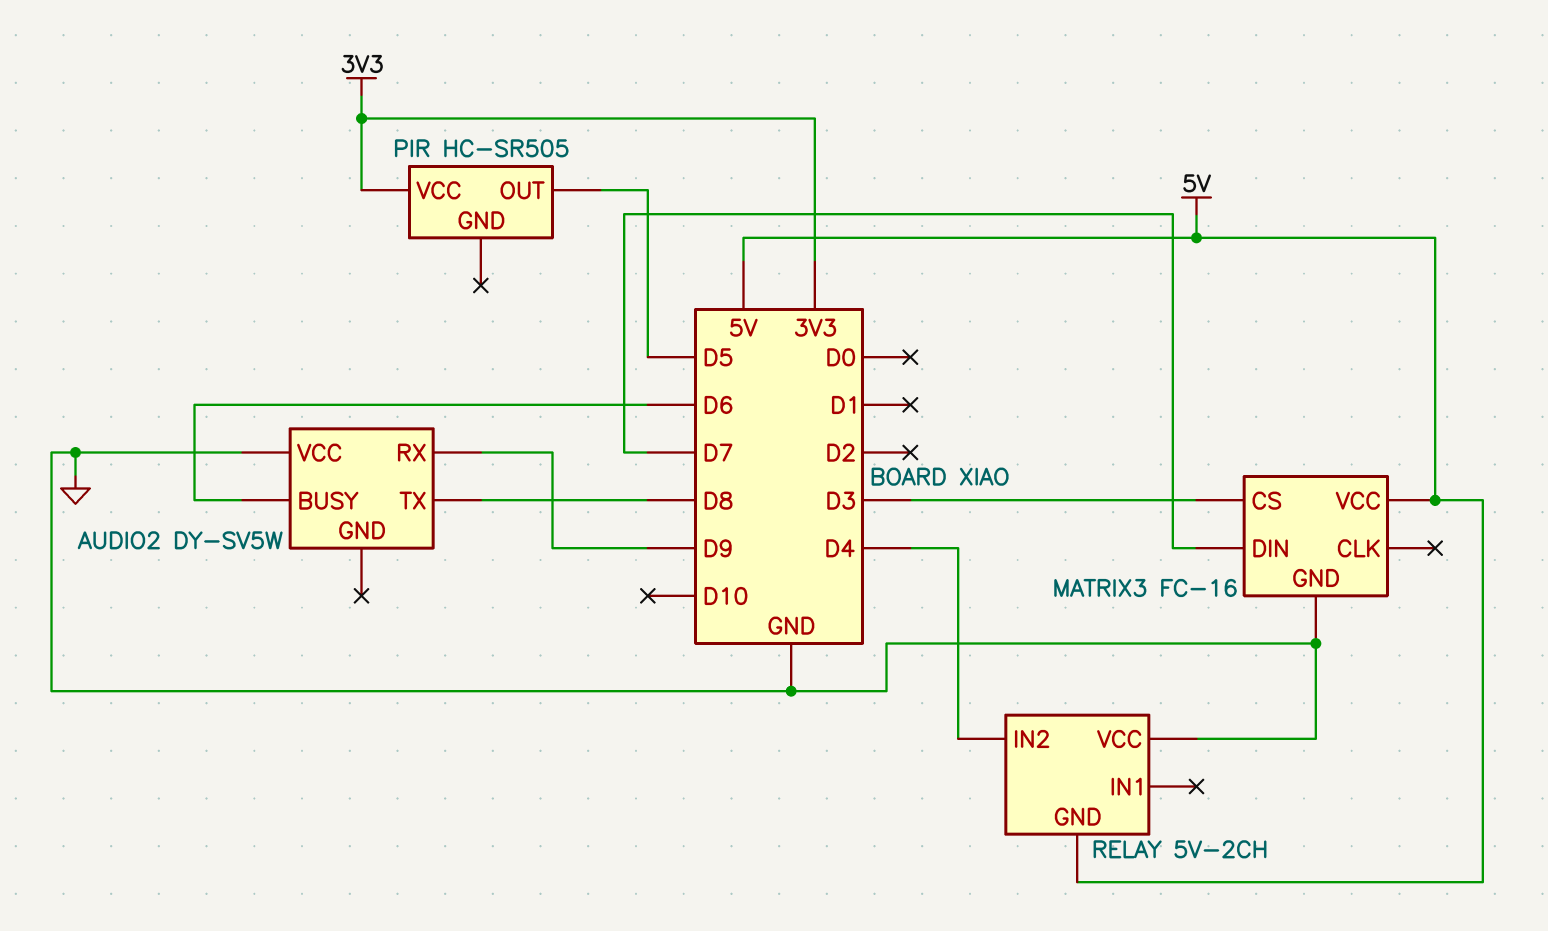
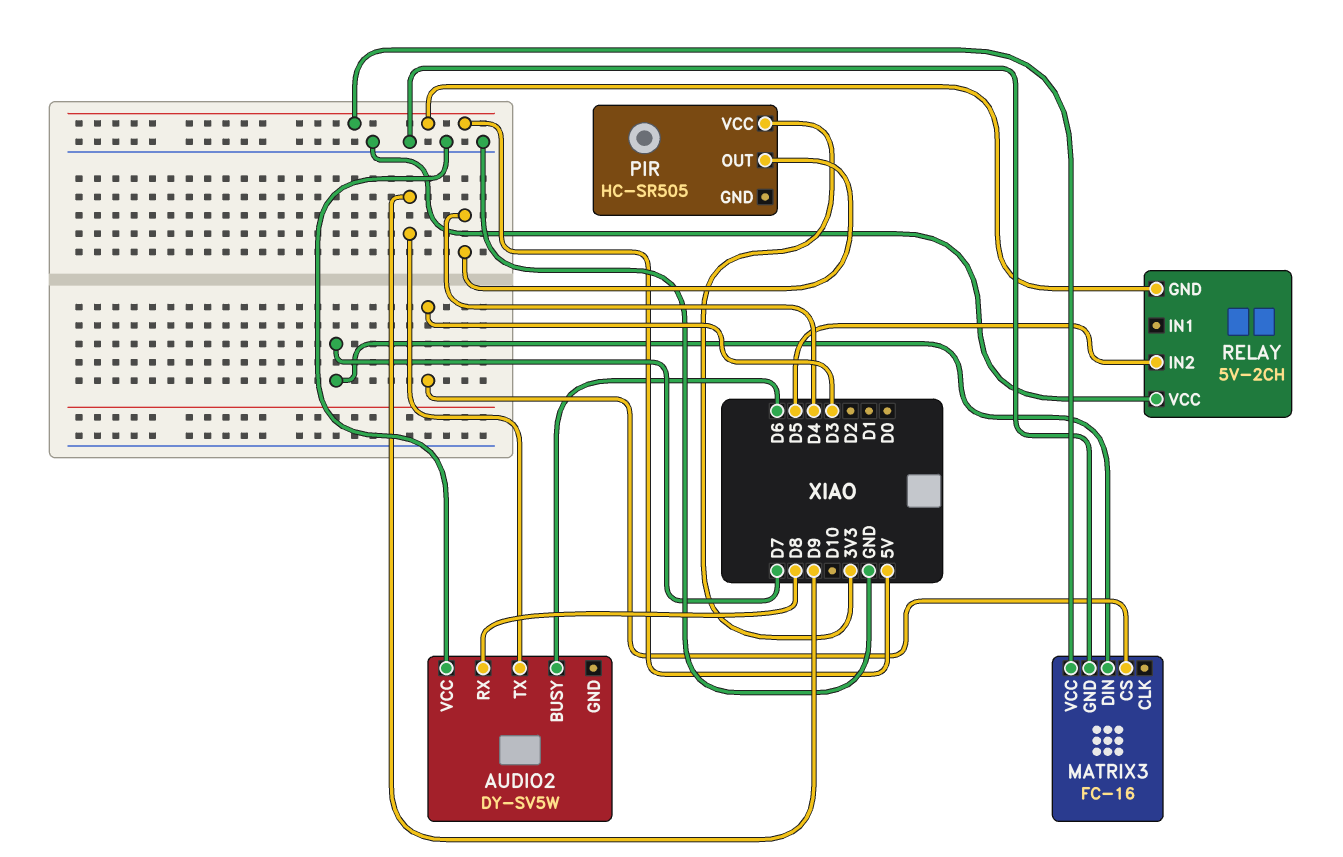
AUDIO2 pin RX: D9 -> D8
AUDIO2 pin TX: D8 -> D9
PIR pin OUT: D5 -> D4
RELAY pin IN2: D4 -> D5

